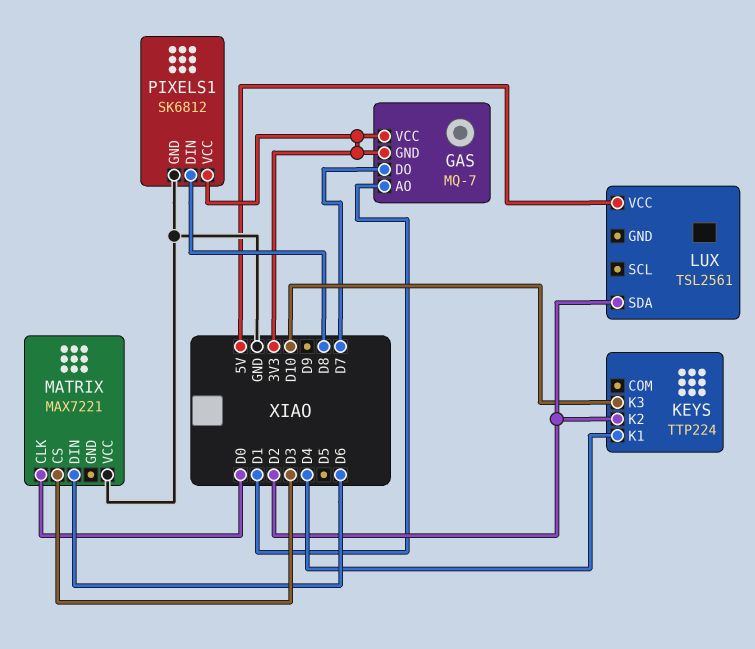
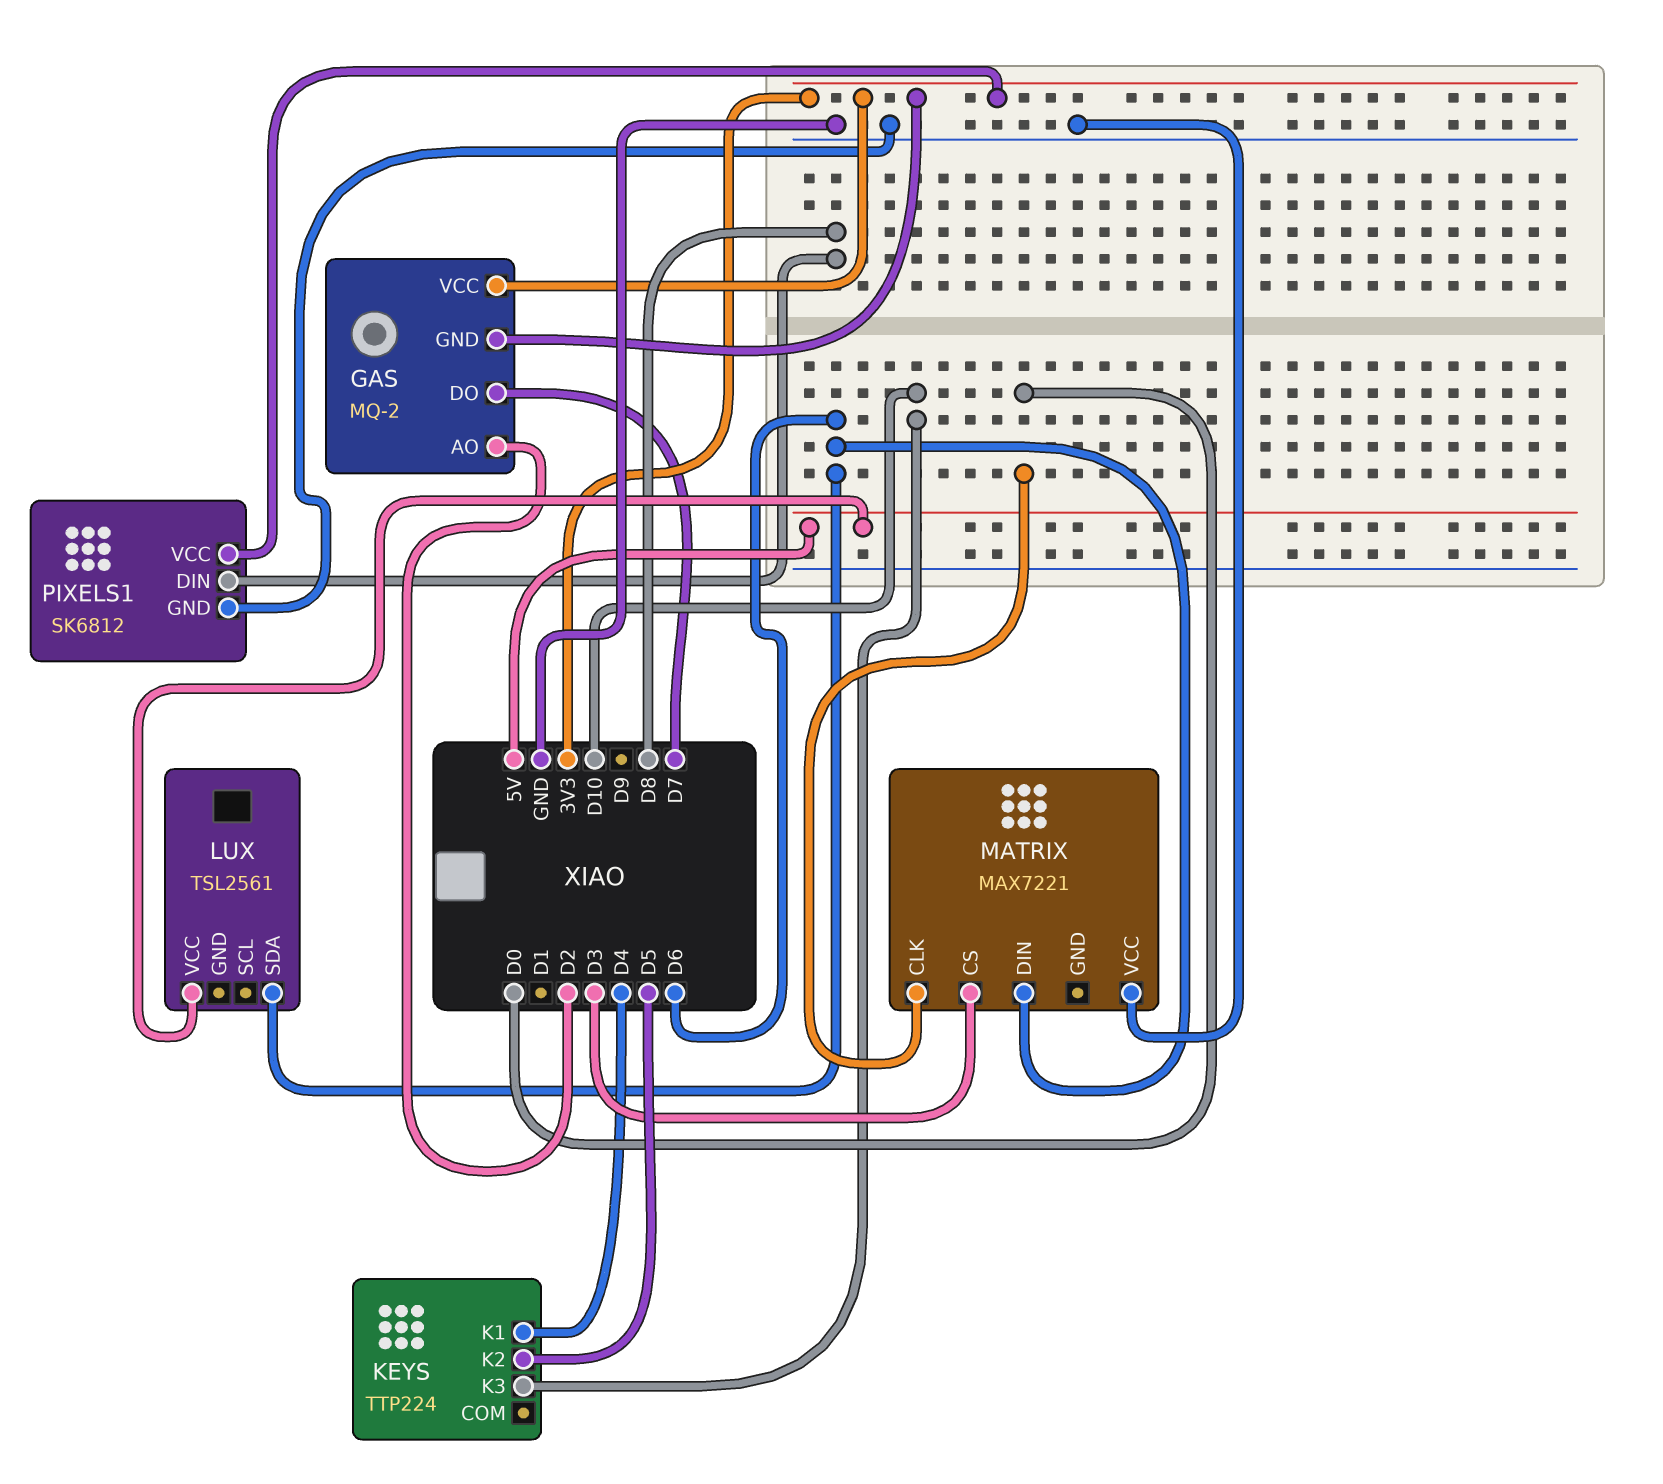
GAS: MQ-7 -> MQ-2
GAS pin AO: D1 -> D2
KEYS pin K2: D2 -> D5
LUX pin SDA: D2 -> D6

